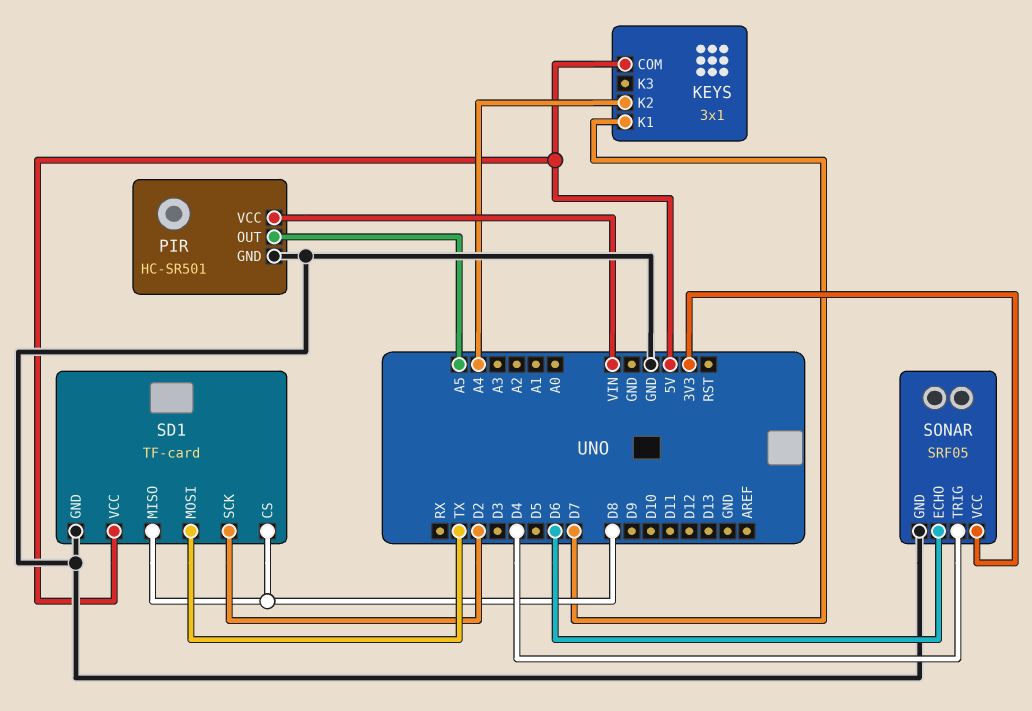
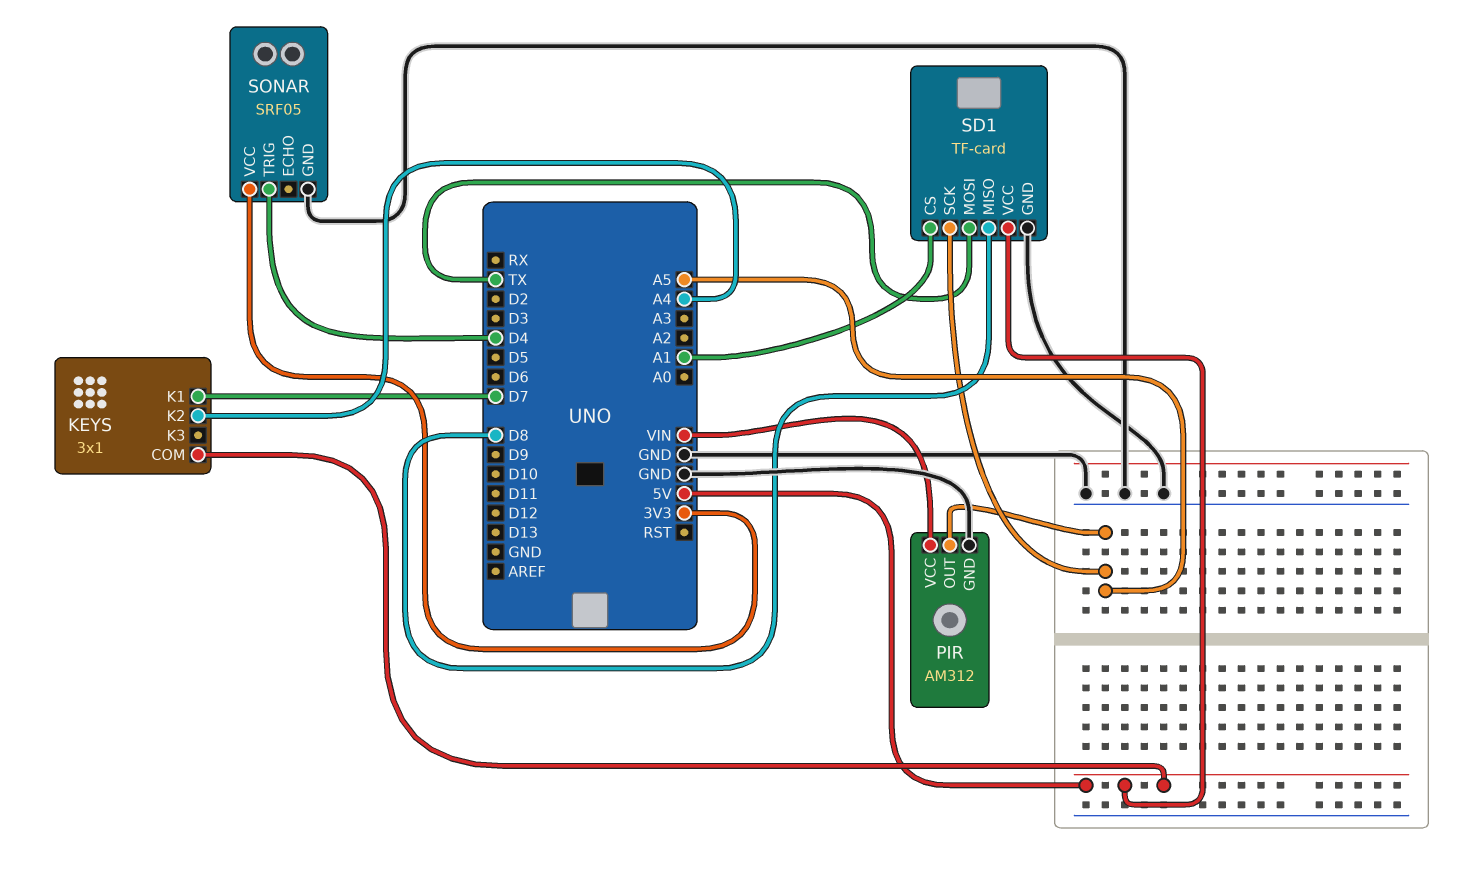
PIR: HC-SR501 -> AM312
SD1 pin CS: D8 -> A1
SD1 pin SCK: D2 -> A5
SONAR pin ECHO: D6 -> none

